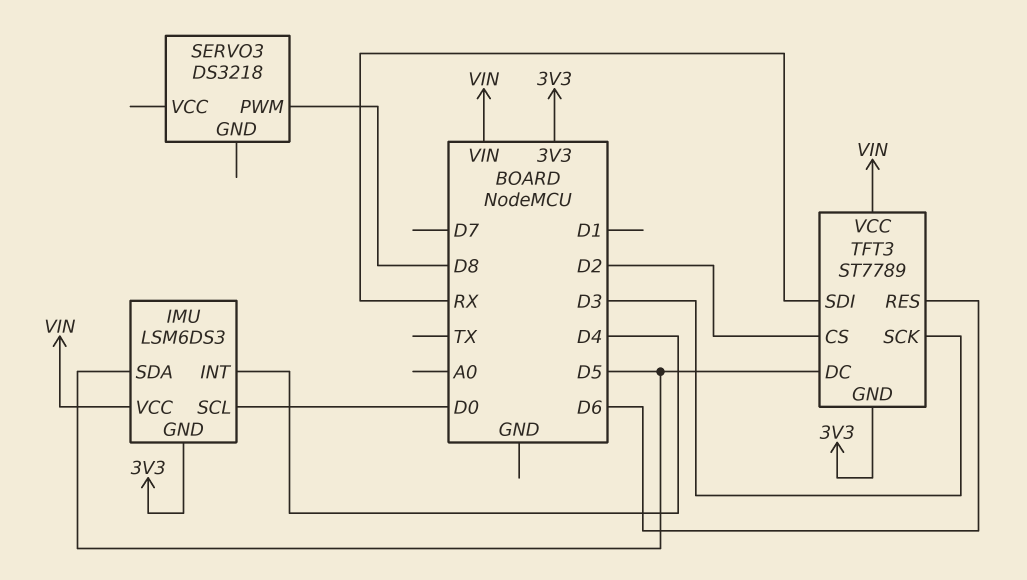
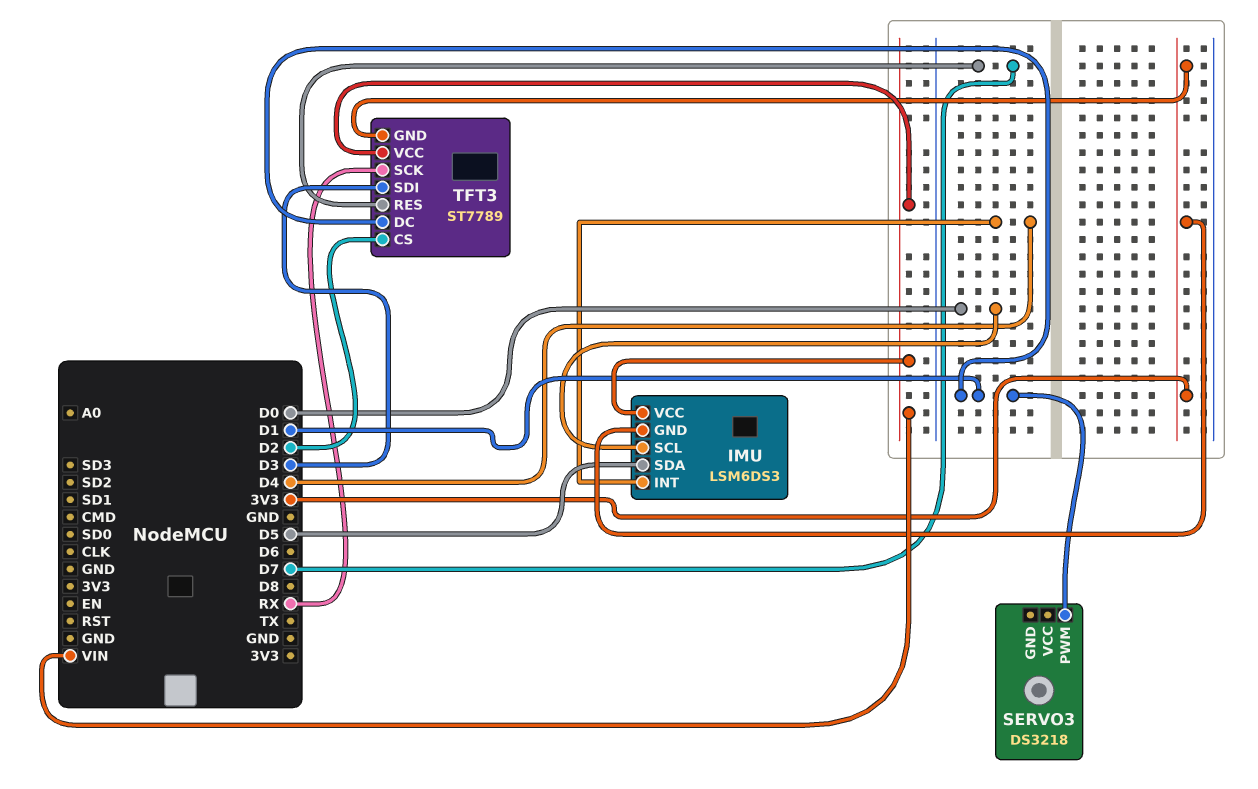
SERVO3 pin PWM: D8 -> D1
TFT3 pin DC: D5 -> D1
TFT3 pin RES: D6 -> D7
TFT3 pin SCK: D3 -> RX
TFT3 pin SDI: RX -> D3

